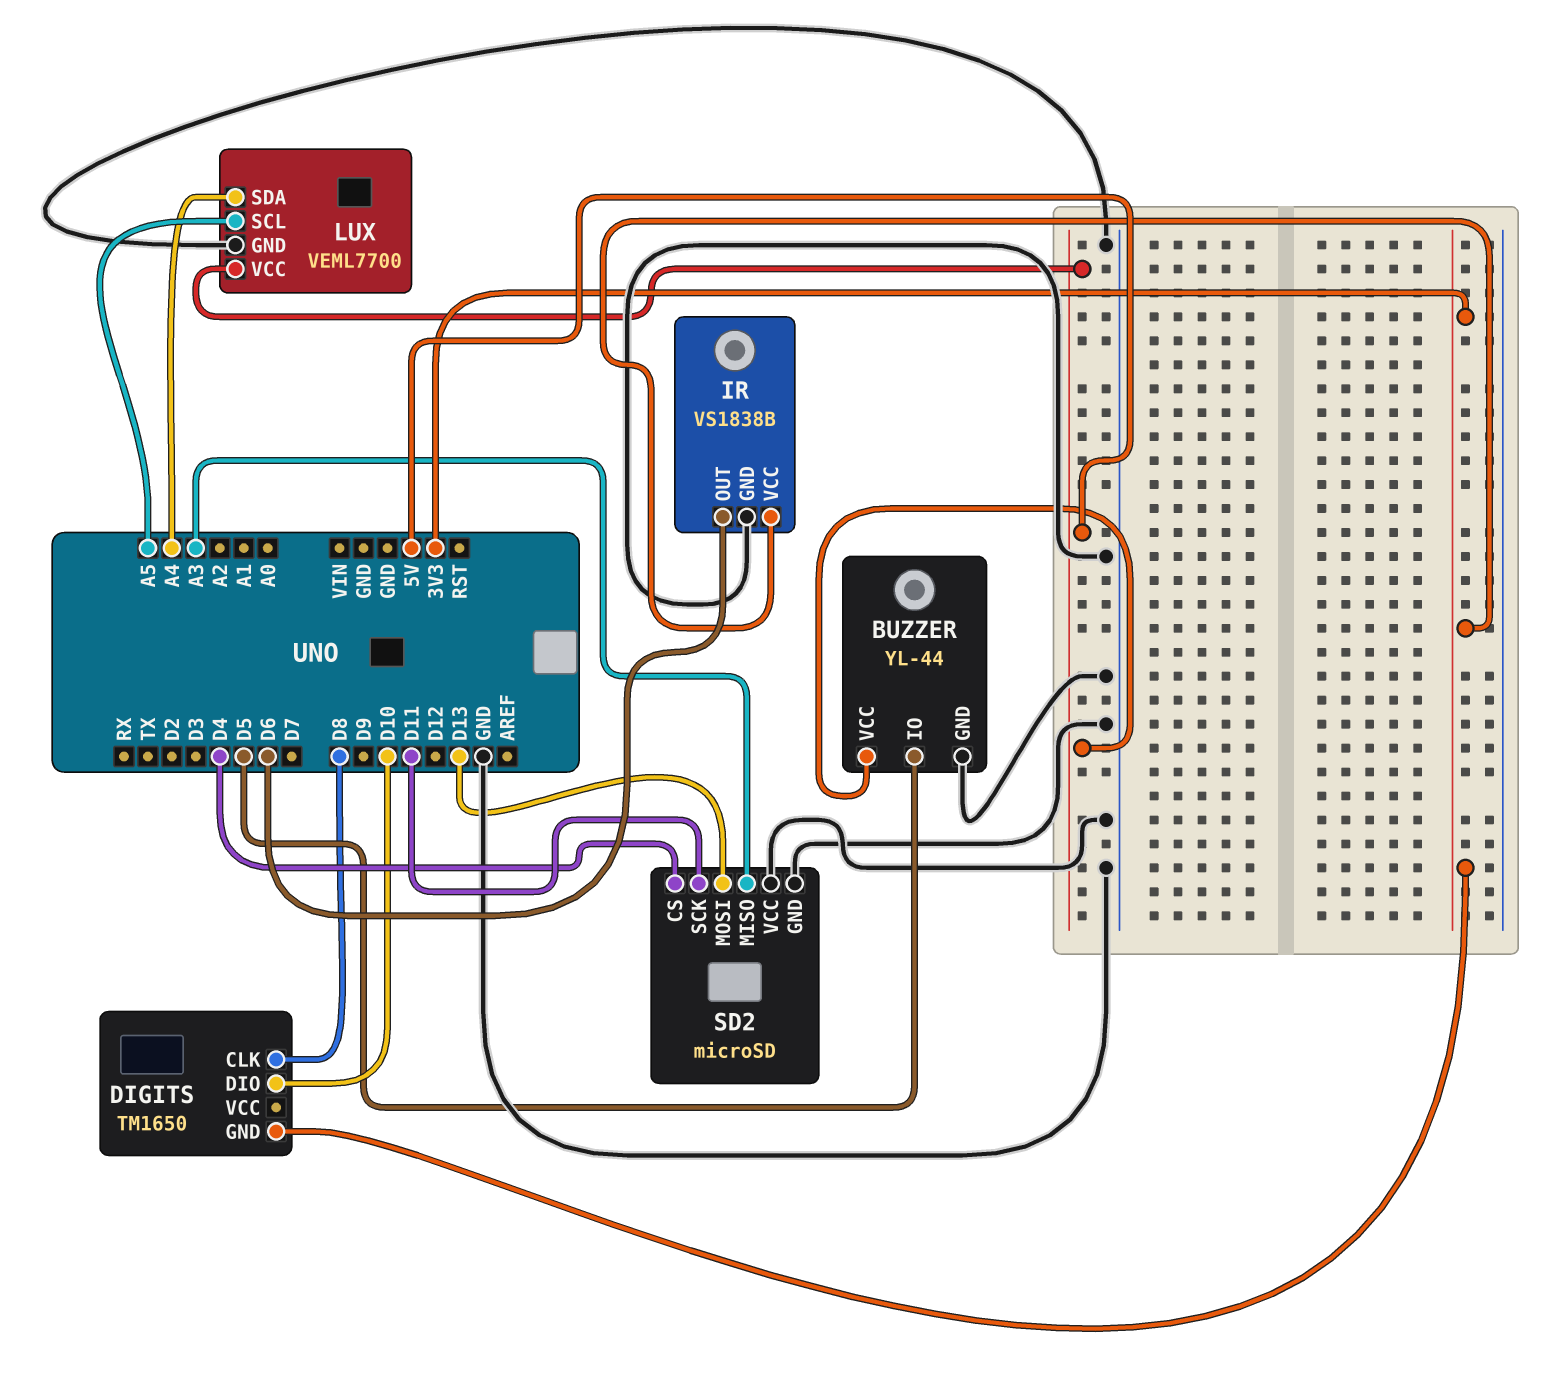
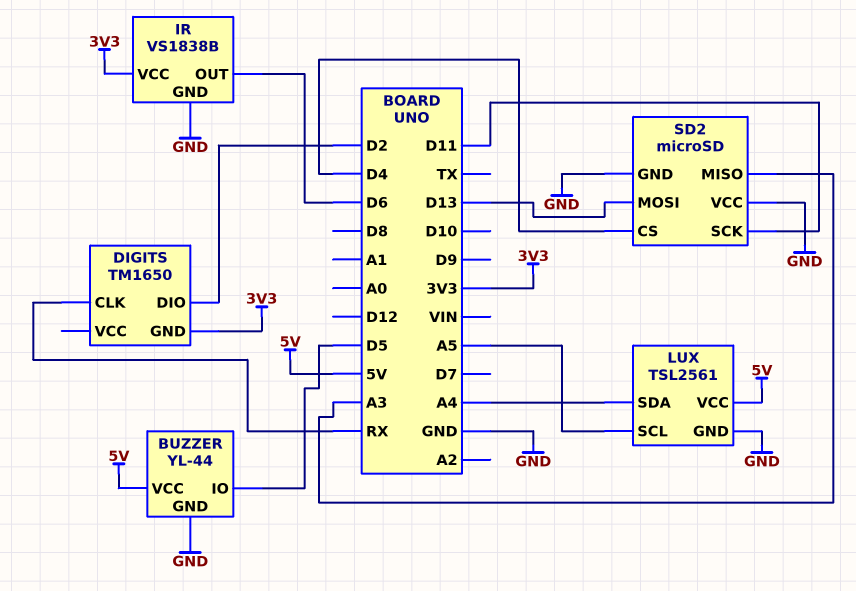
DIGITS pin CLK: D8 -> RX
DIGITS pin DIO: D10 -> D2
LUX: VEML7700 -> TSL2561

